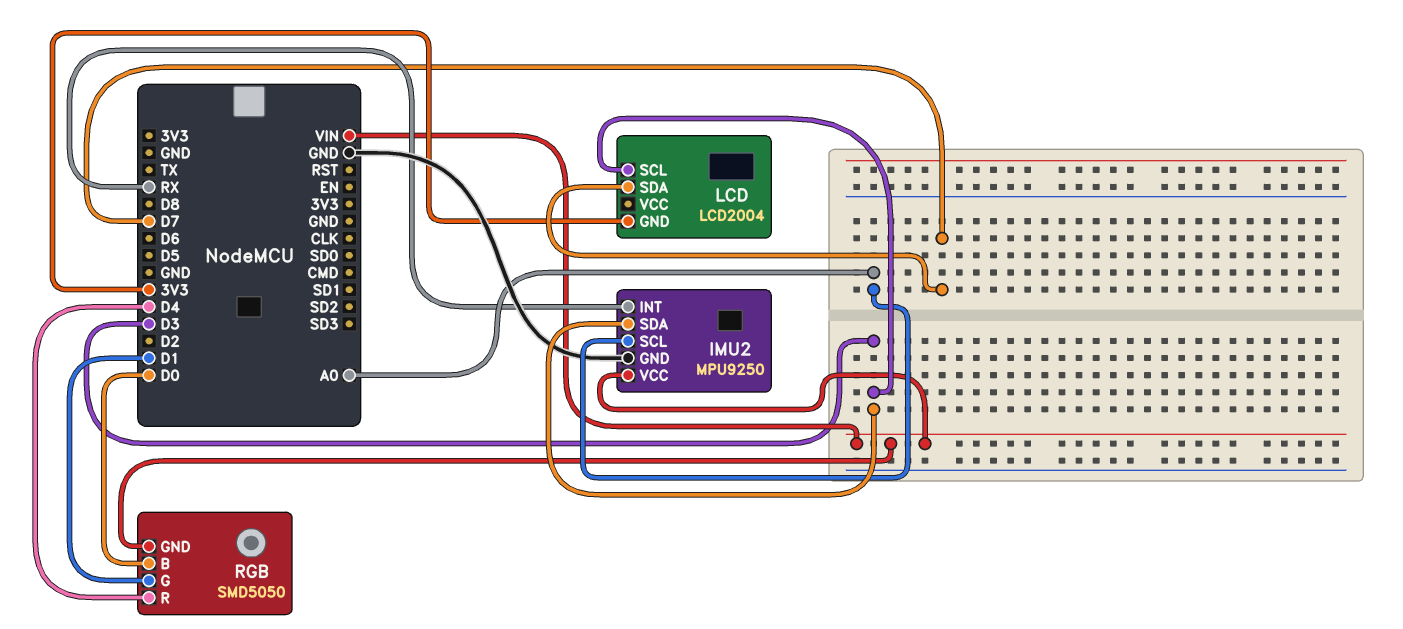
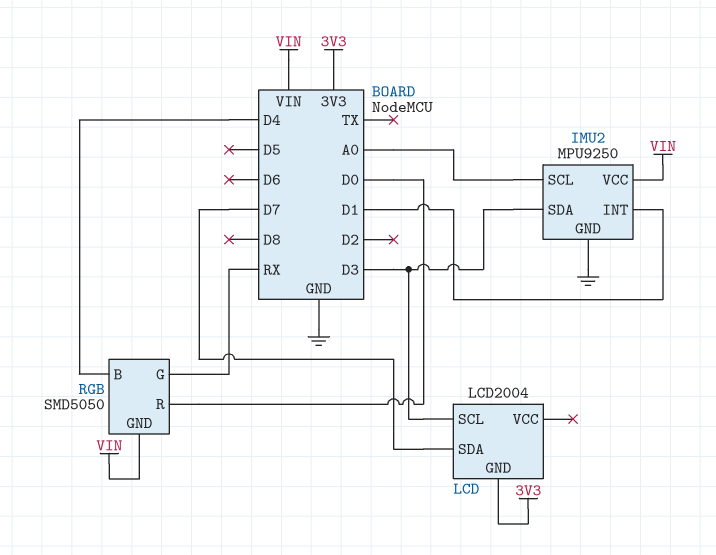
IMU2 pin INT: RX -> D1
RGB pin B: D0 -> D4
RGB pin G: D1 -> RX
RGB pin R: D4 -> D0

